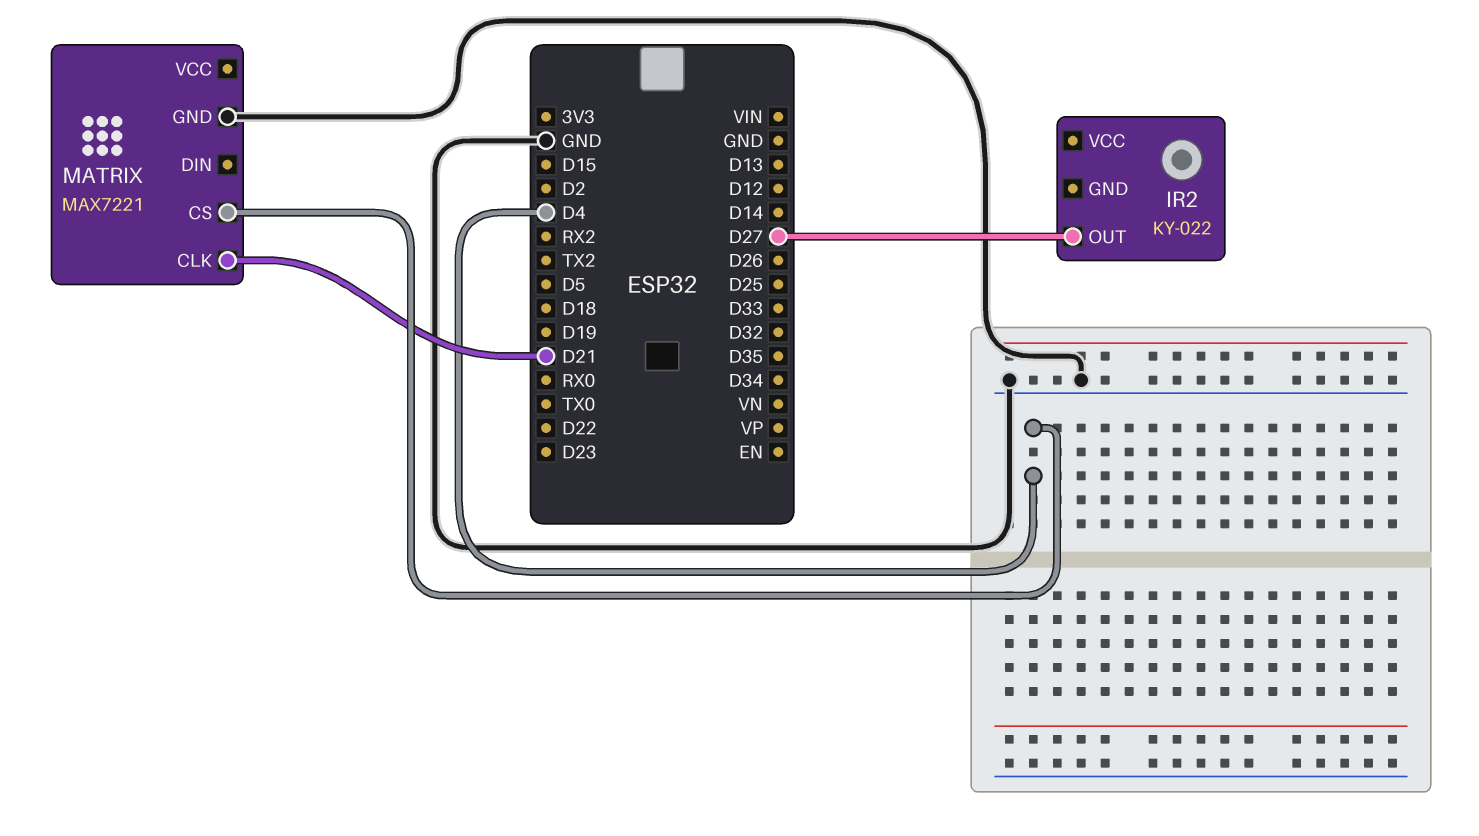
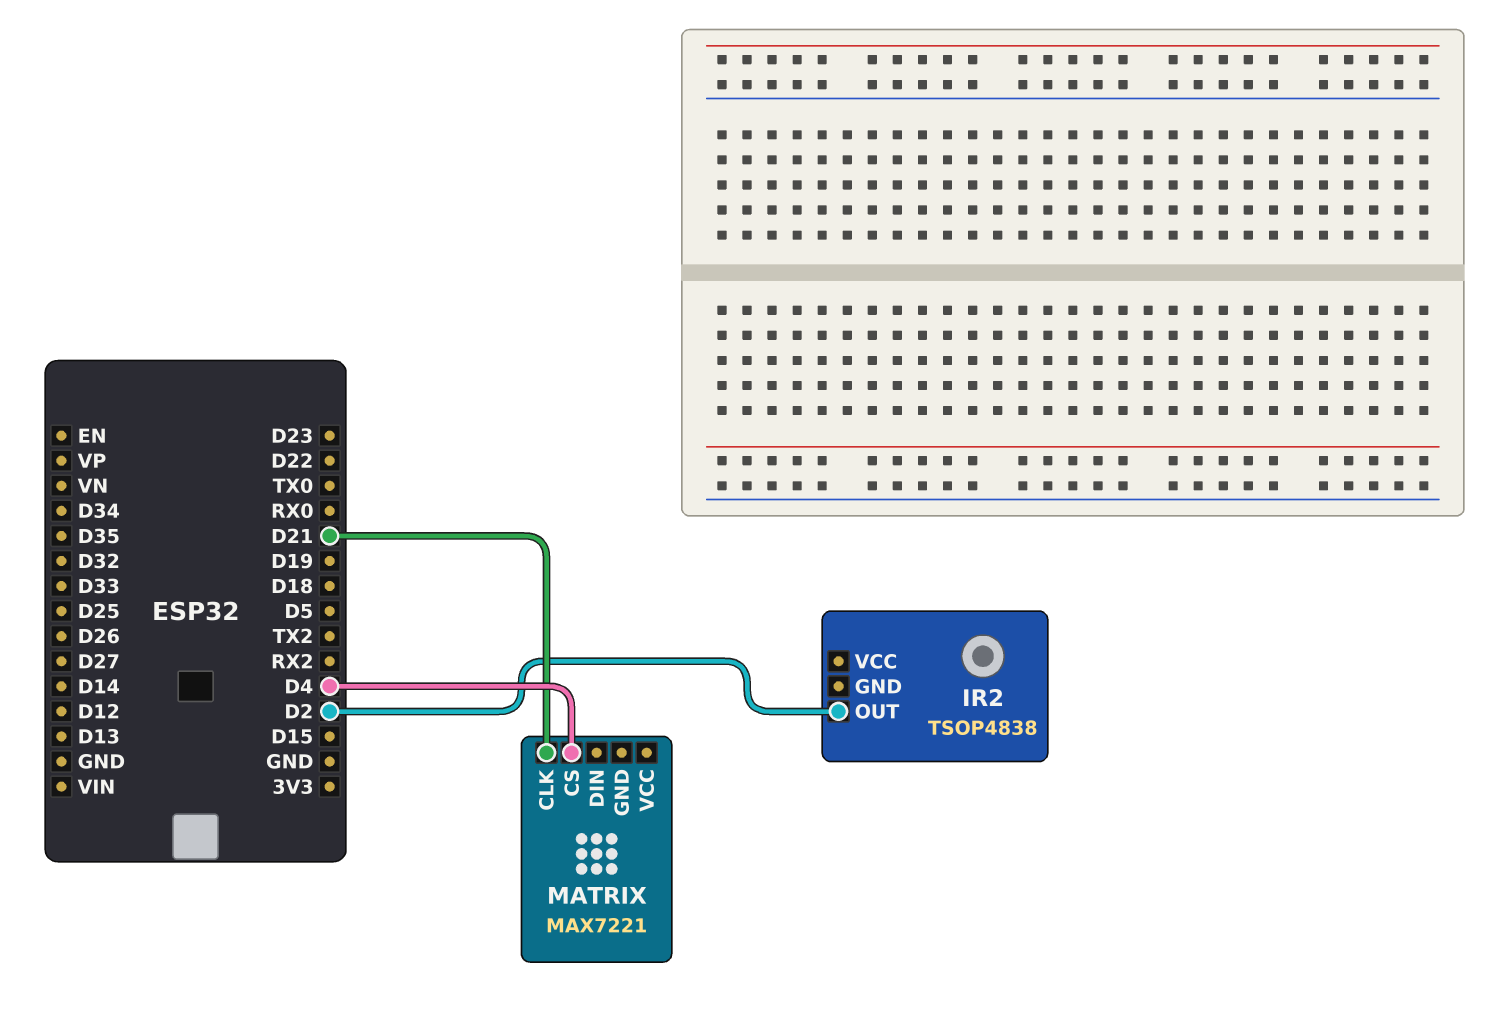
IR2: KY-022 -> TSOP4838
IR2 pin OUT: D27 -> D2
MATRIX pin GND: GND -> none

